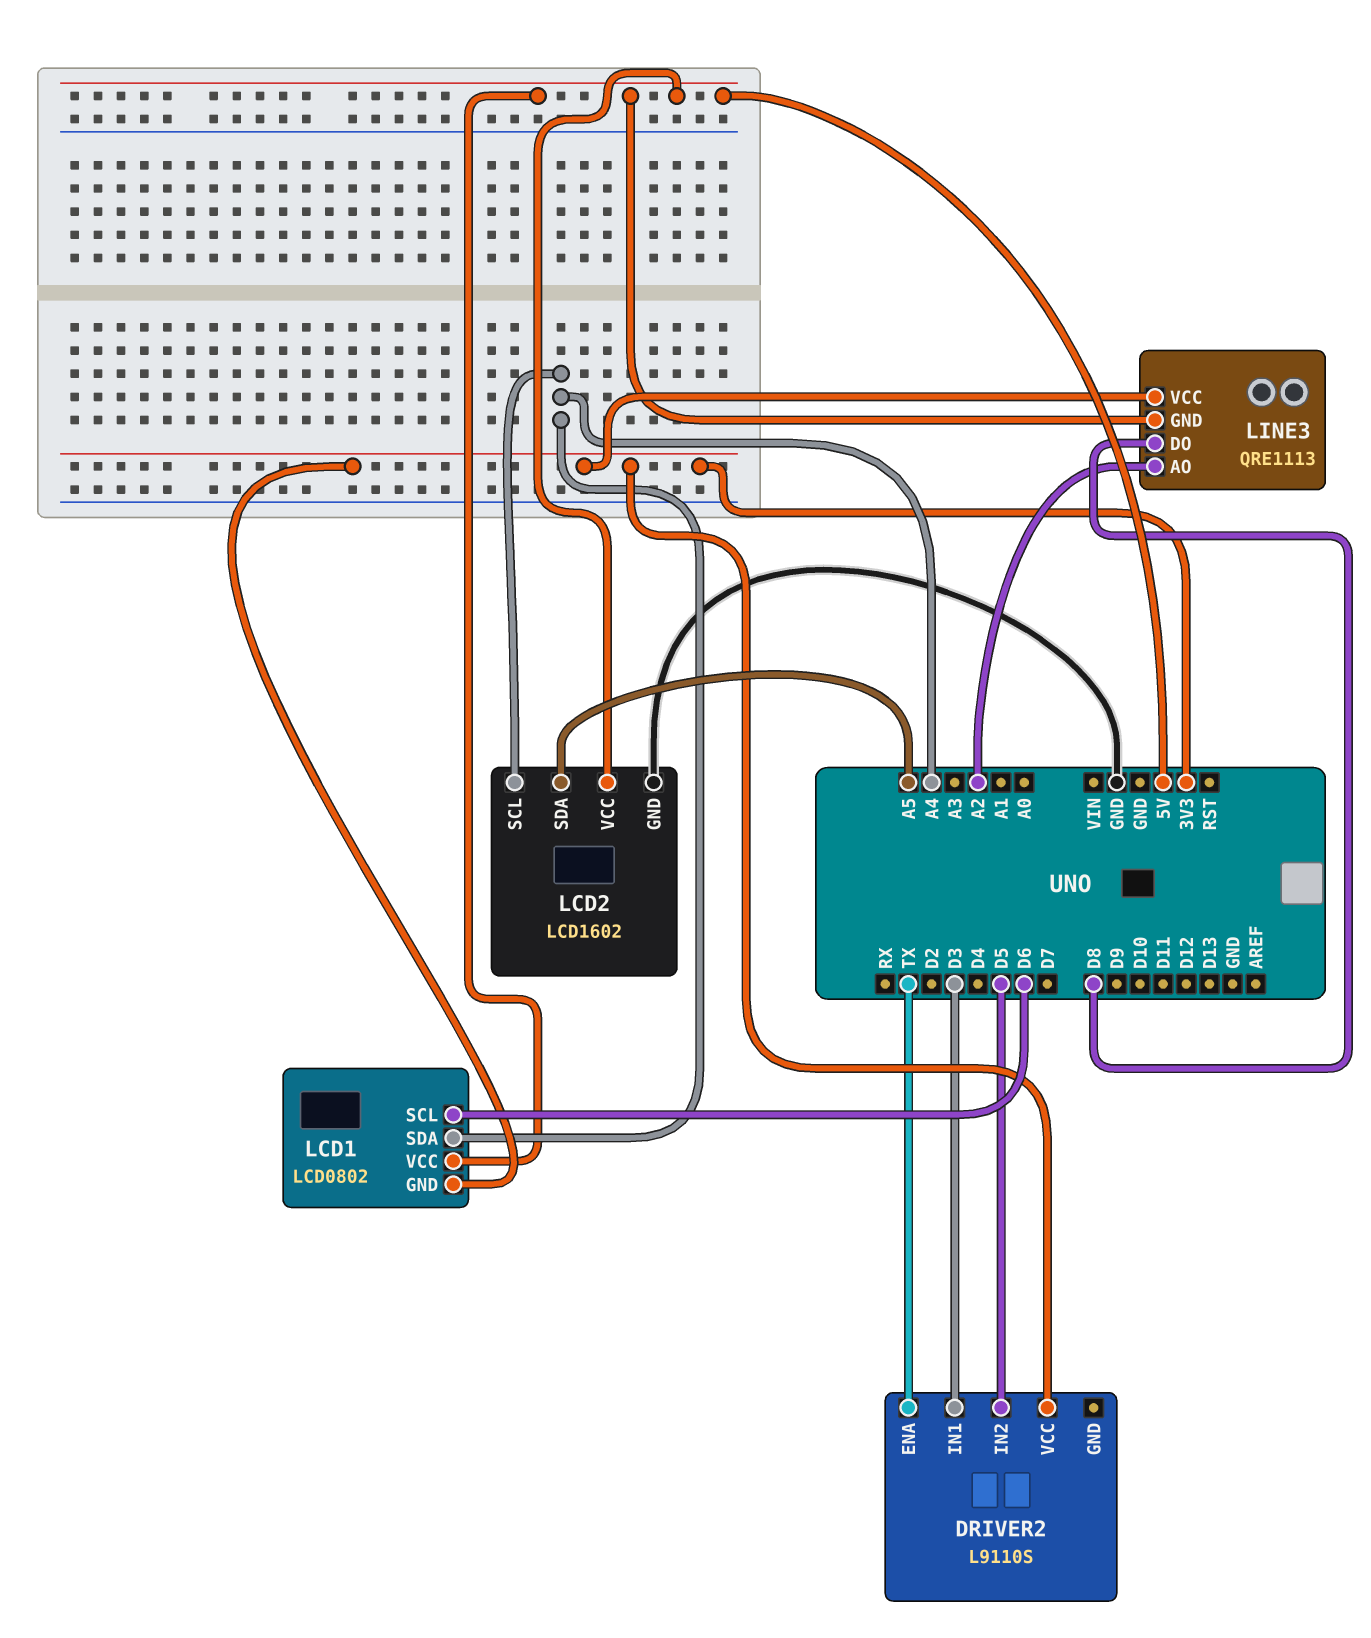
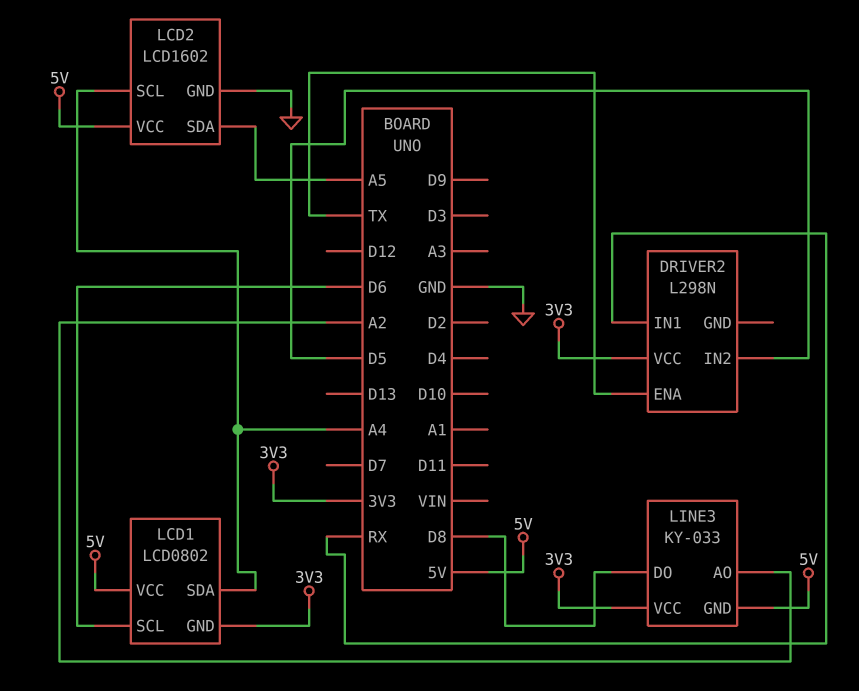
DRIVER2: L9110S -> L298N
DRIVER2 pin IN1: D3 -> RX
LINE3: QRE1113 -> KY-033

